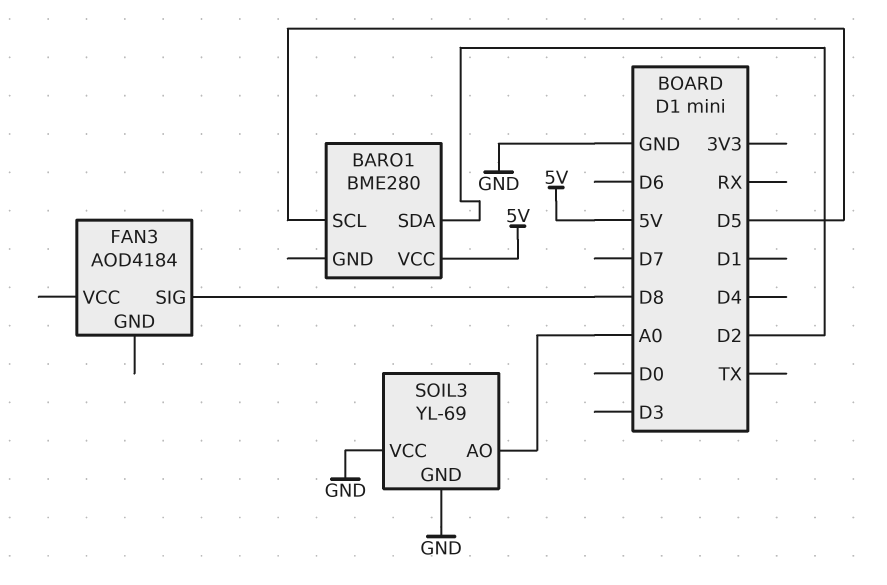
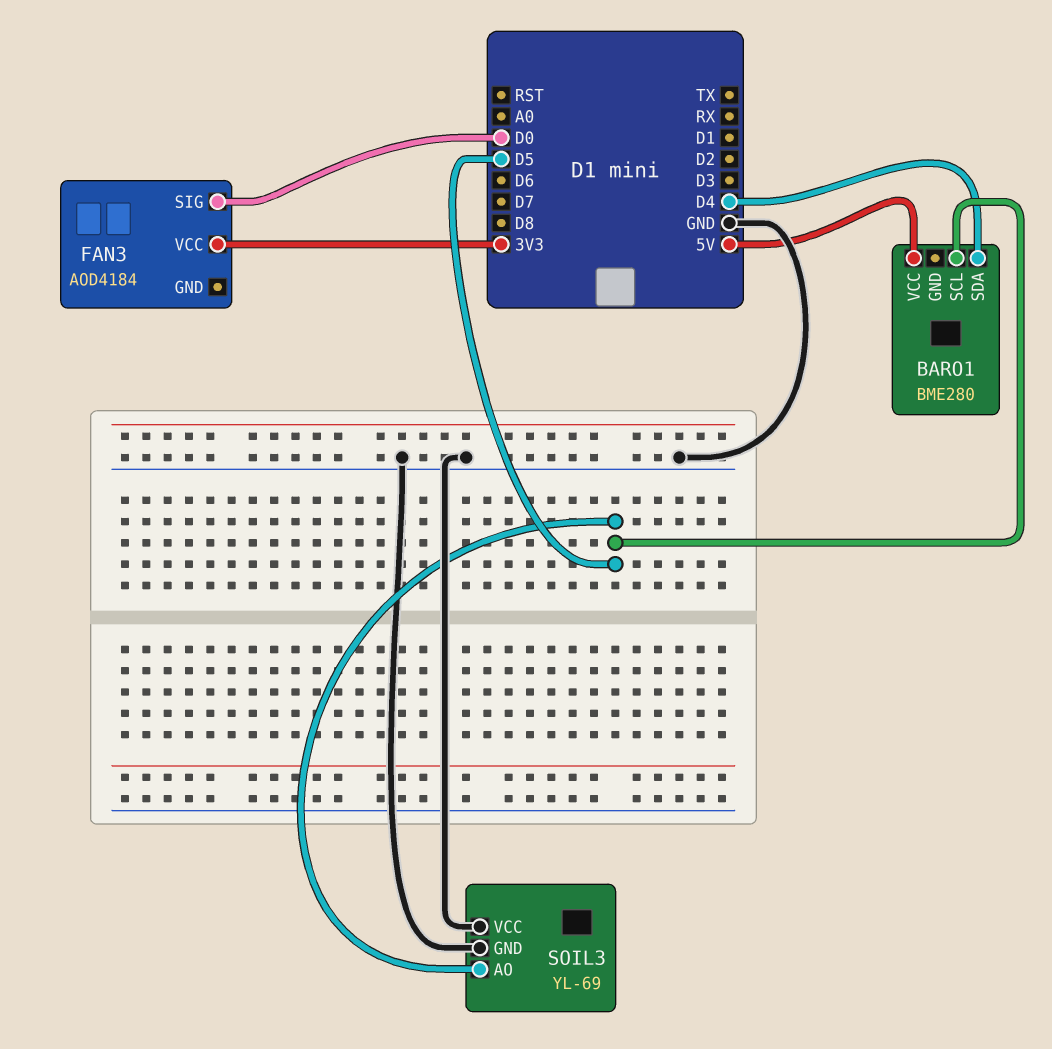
BARO1 pin SDA: D2 -> D4
FAN3 pin SIG: D8 -> D0
FAN3 pin VCC: none -> 3V3
SOIL3 pin AO: A0 -> D5

